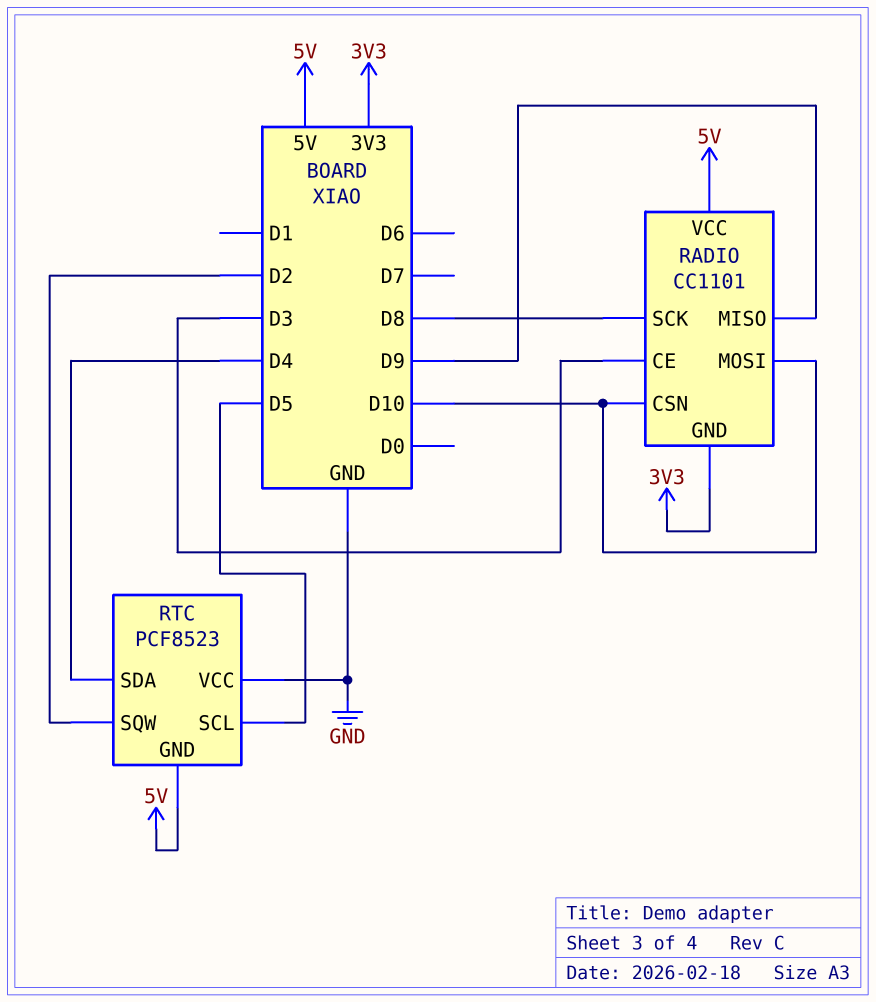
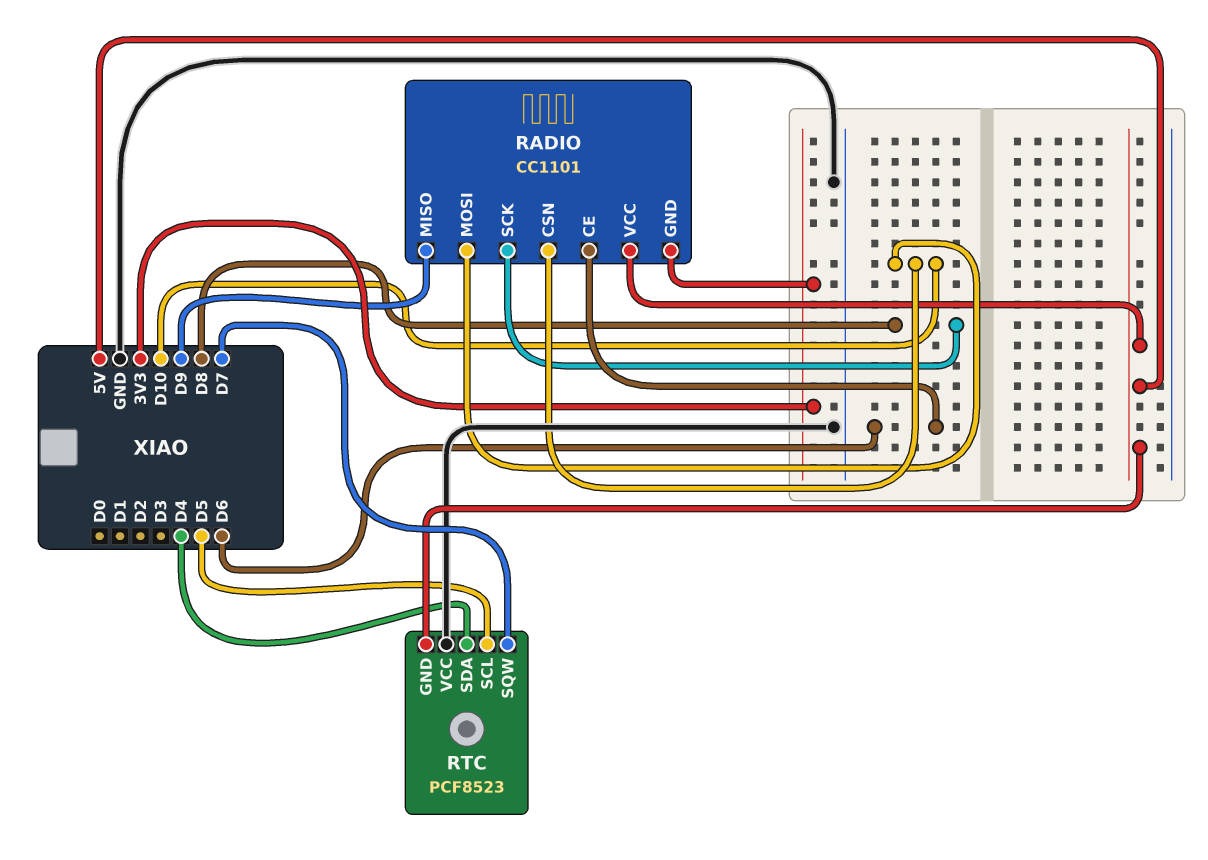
RADIO pin CE: D3 -> D6
RTC pin SQW: D2 -> D7

